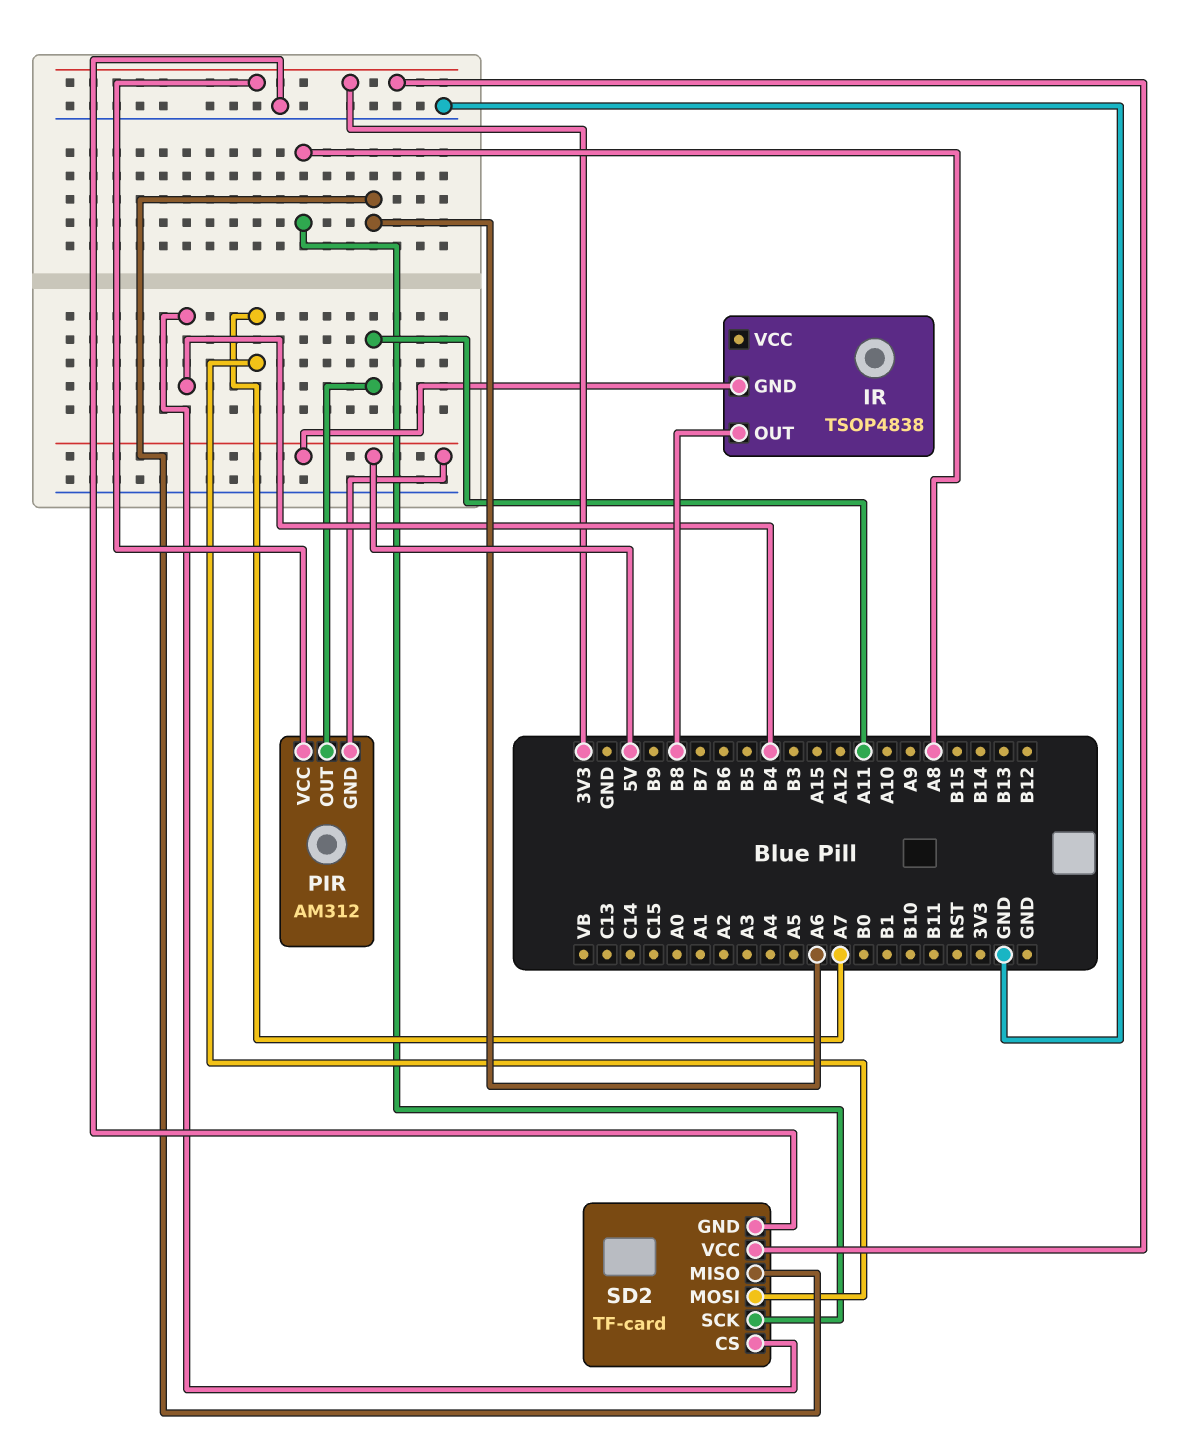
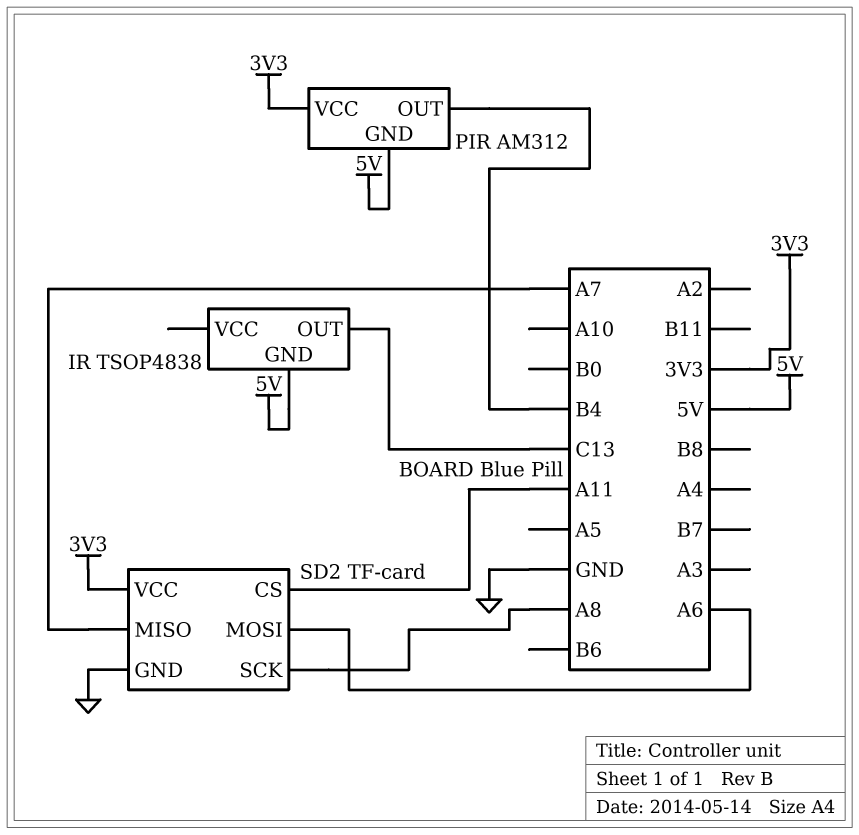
IR pin OUT: B8 -> C13
PIR pin OUT: A11 -> B4
SD2 pin CS: B4 -> A11
SD2 pin MISO: A6 -> A7
SD2 pin MOSI: A7 -> A6

